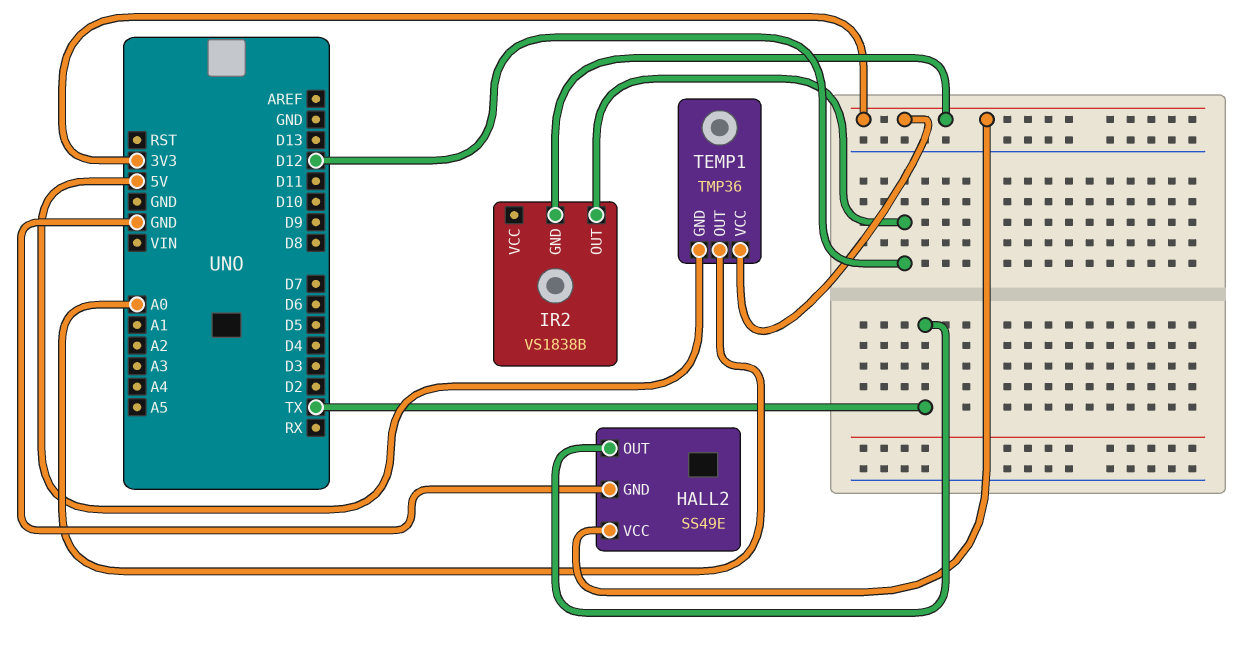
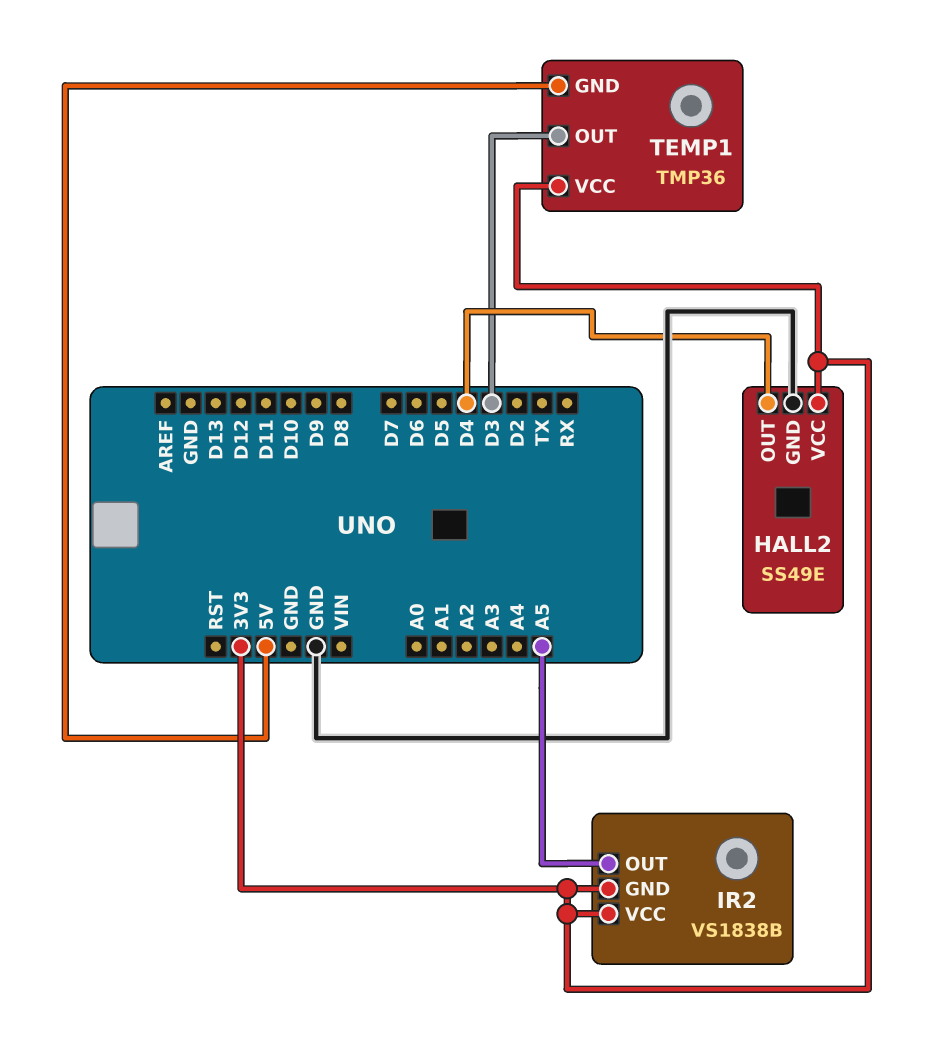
HALL2 pin OUT: TX -> D4
IR2 pin OUT: D12 -> A5
IR2 pin VCC: none -> 3V3
TEMP1 pin OUT: A0 -> D3

